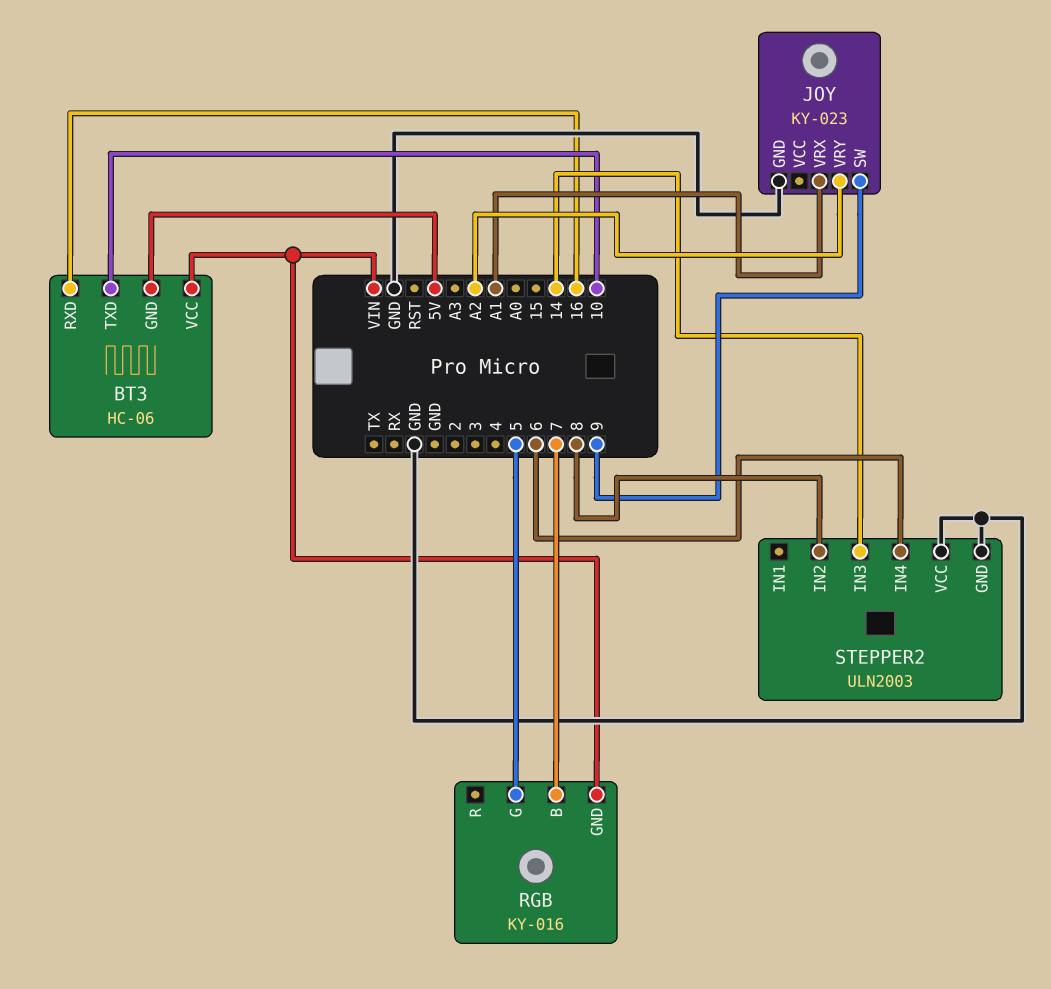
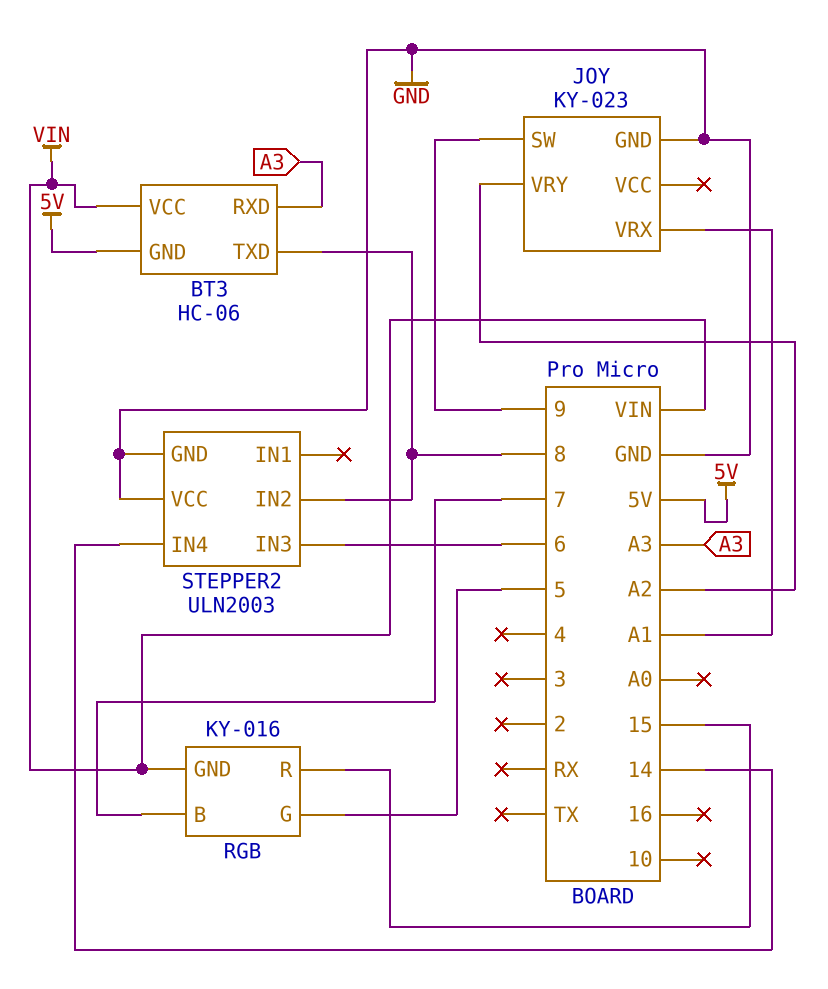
BT3 pin RXD: 16 -> A3
BT3 pin TXD: 10 -> 8
RGB pin R: none -> 15
STEPPER2 pin IN3: 14 -> 6
STEPPER2 pin IN4: 6 -> 14

